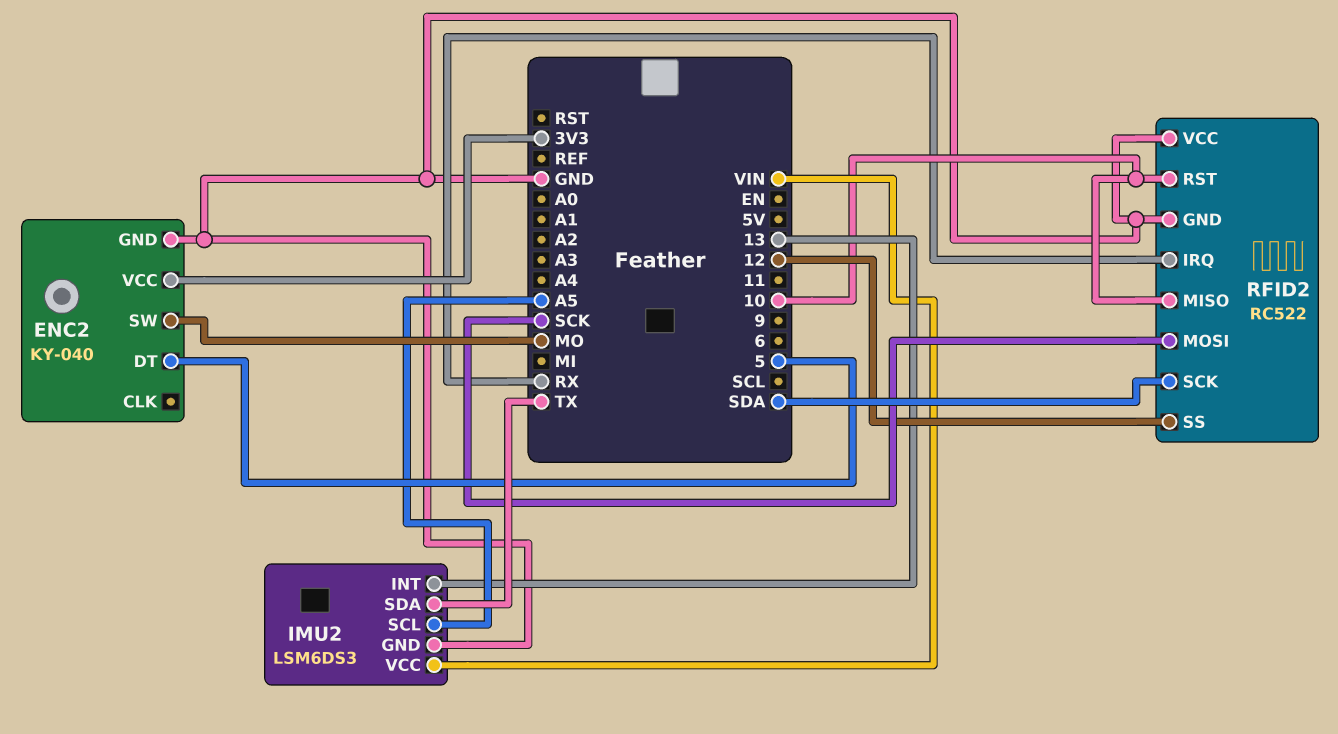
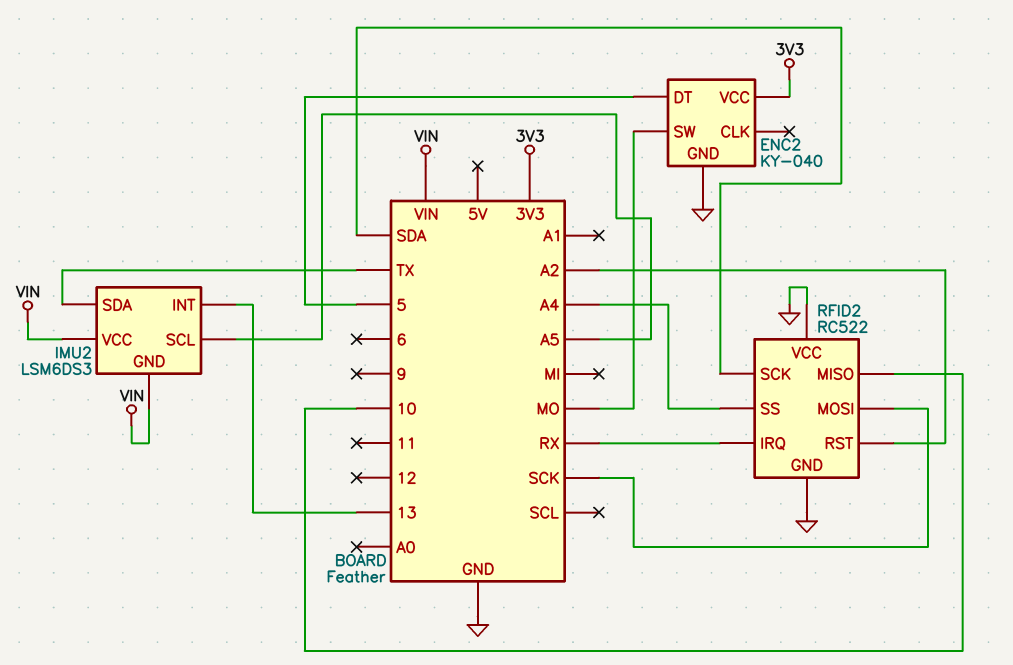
IMU2 pin GND: GND -> VIN
RFID2 pin RST: 10 -> A2
RFID2 pin SS: 12 -> A4

